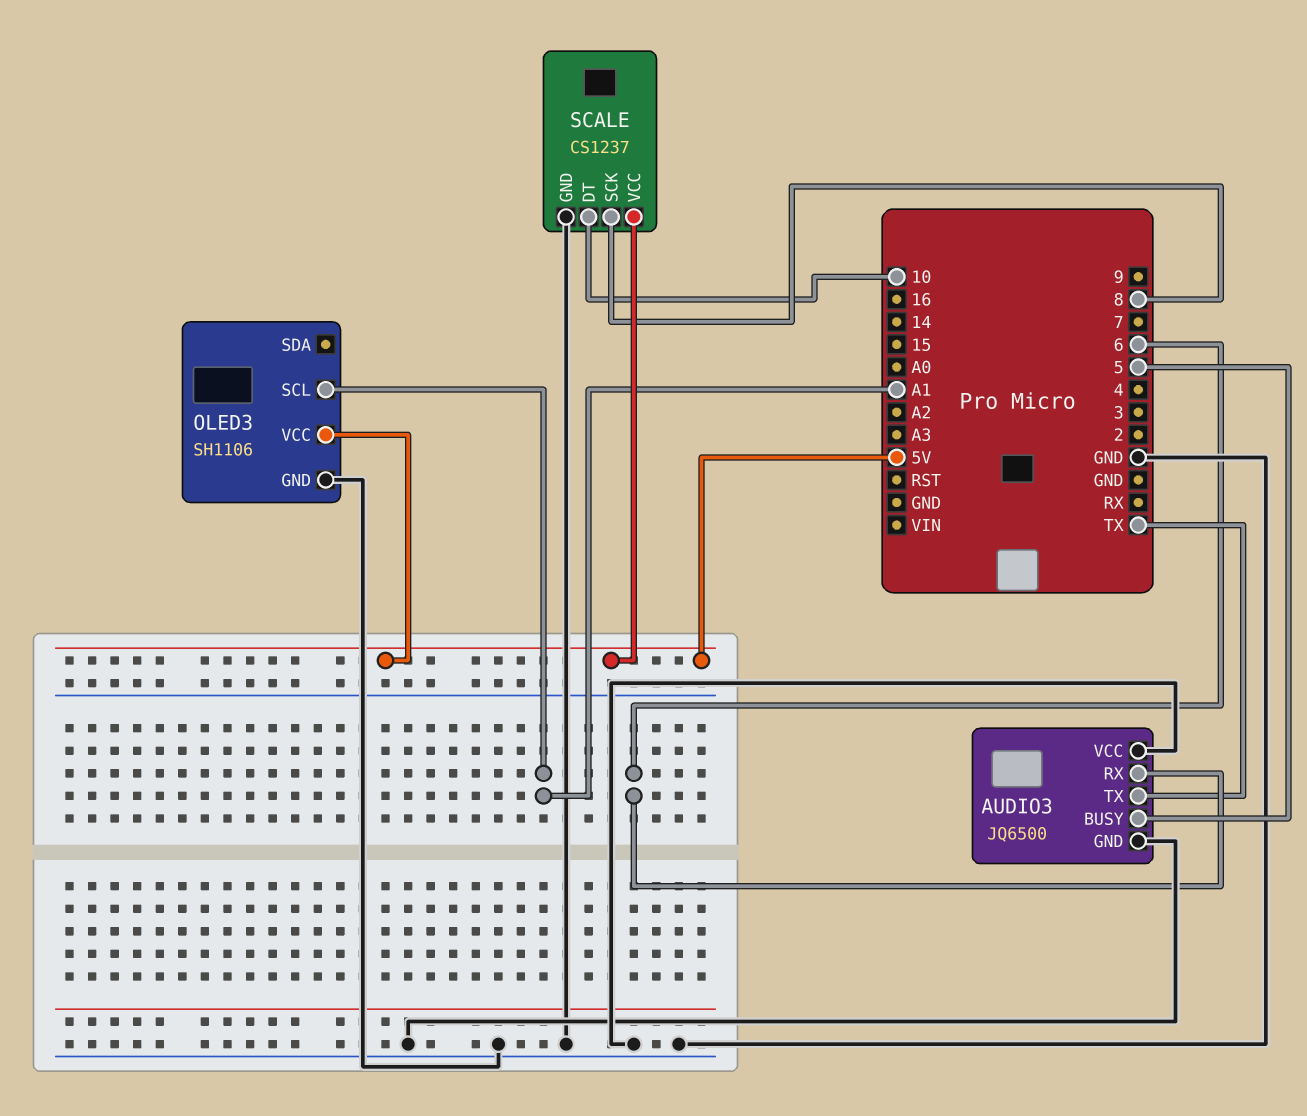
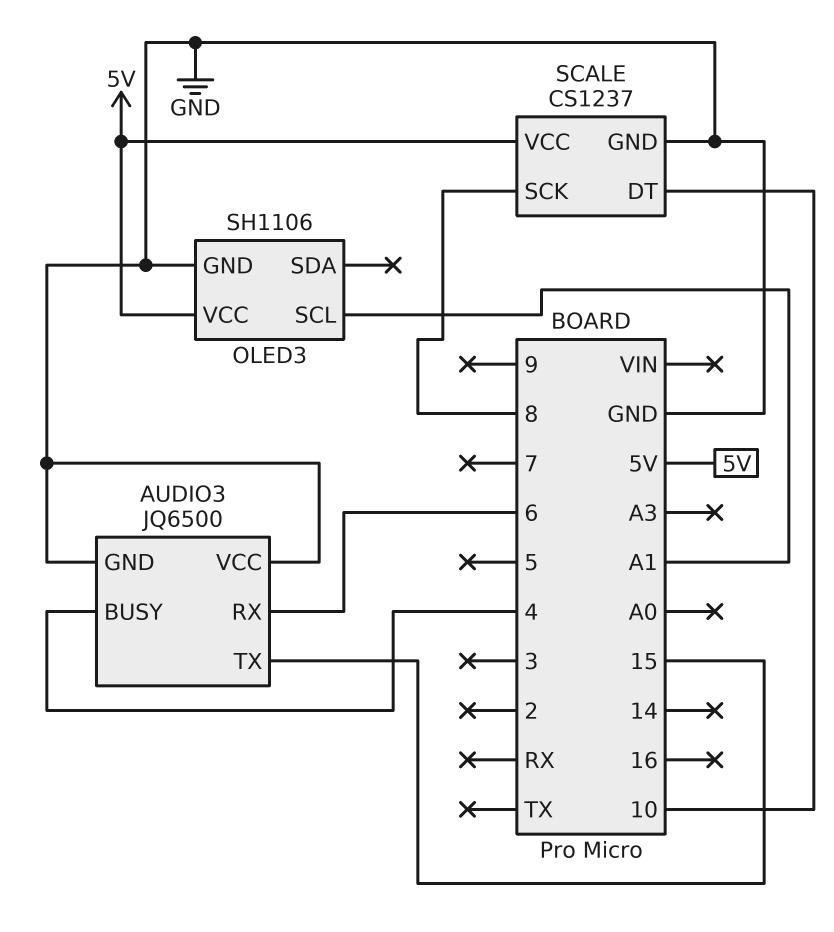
AUDIO3 pin BUSY: 5 -> 4
AUDIO3 pin TX: TX -> 15

